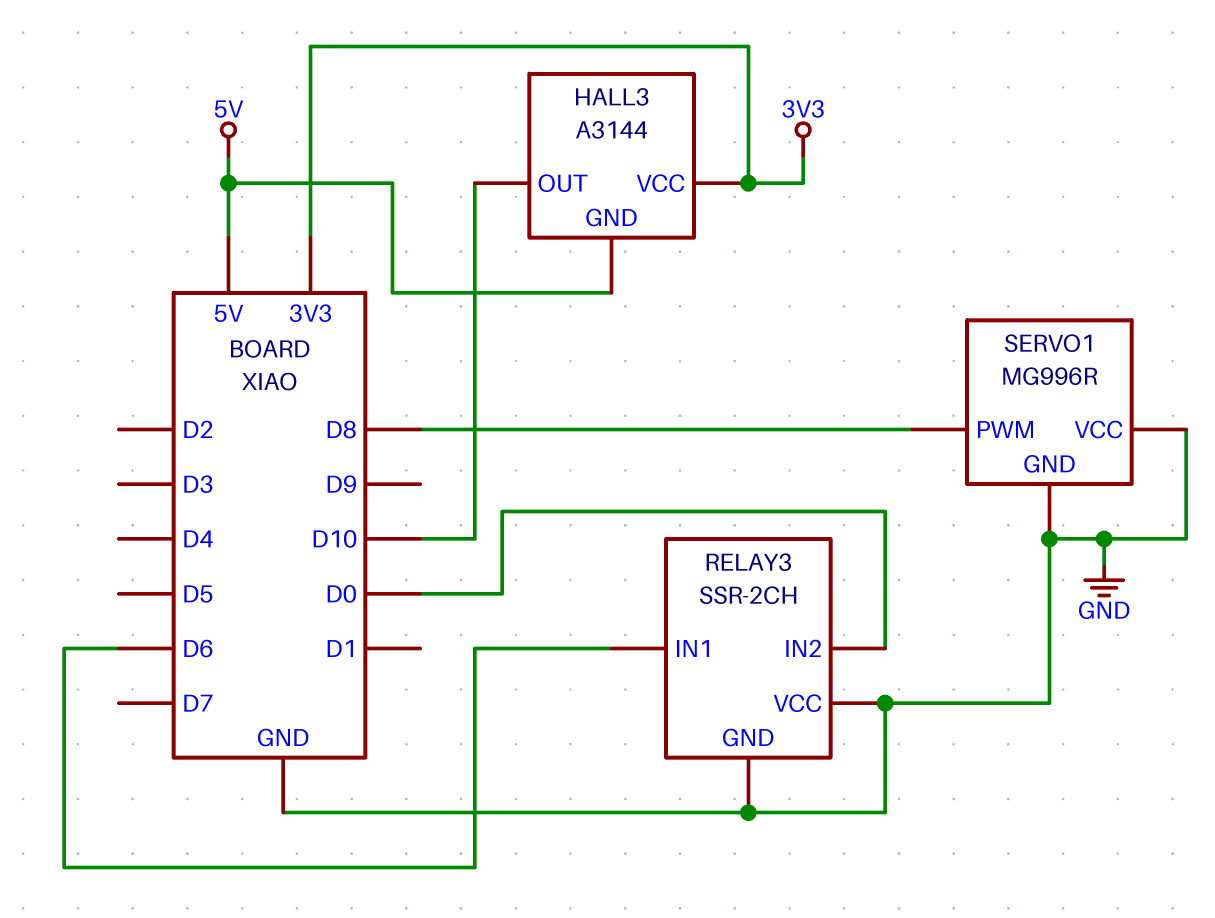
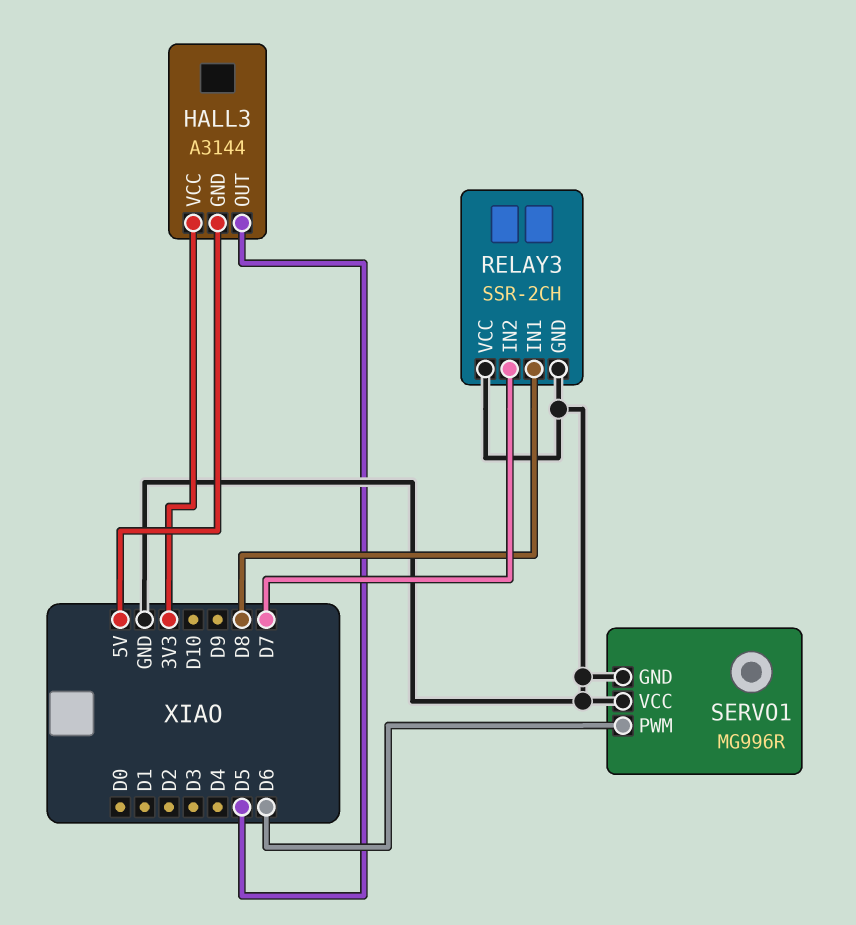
HALL3 pin OUT: D10 -> D5
RELAY3 pin IN1: D6 -> D8
RELAY3 pin IN2: D0 -> D7
SERVO1 pin PWM: D8 -> D6

